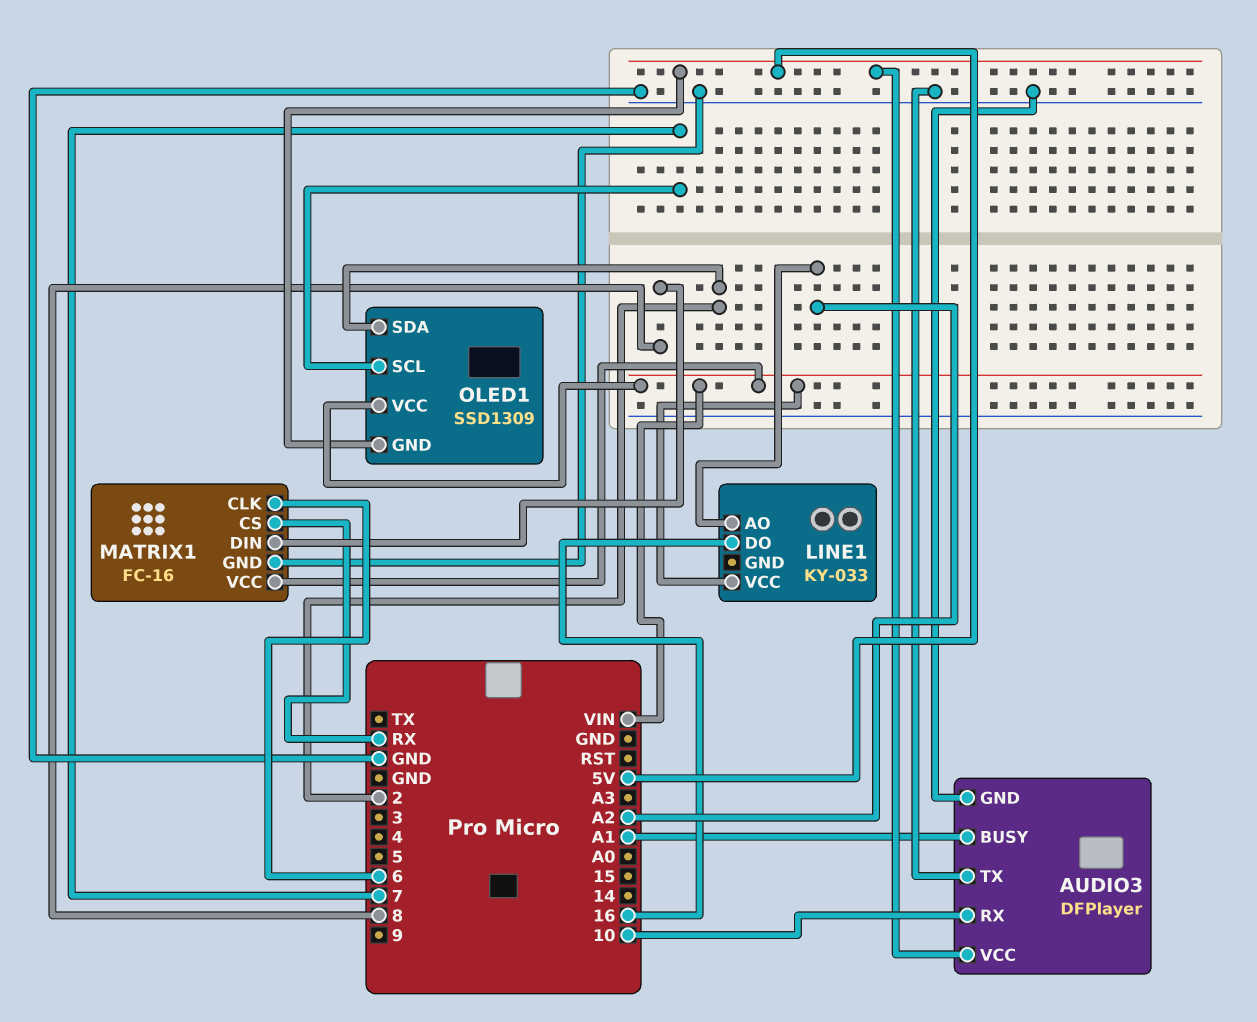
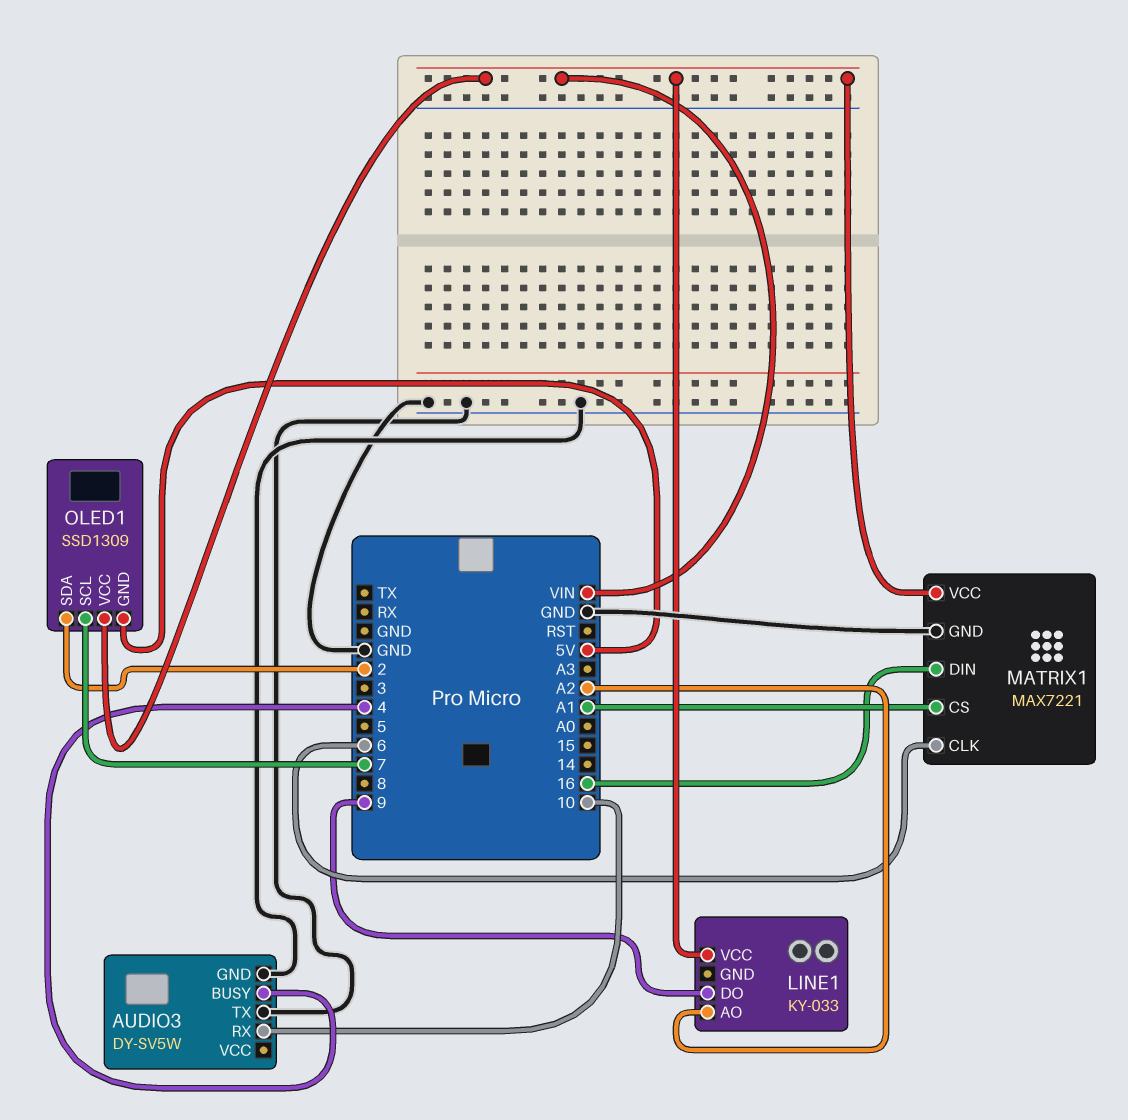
AUDIO3: DFPlayer -> DY-SV5W
AUDIO3 pin BUSY: A1 -> 4
AUDIO3 pin VCC: 5V -> none
LINE1 pin DO: 16 -> 9
MATRIX1: FC-16 -> MAX7221
MATRIX1 pin CS: RX -> A1
MATRIX1 pin DIN: 8 -> 16

